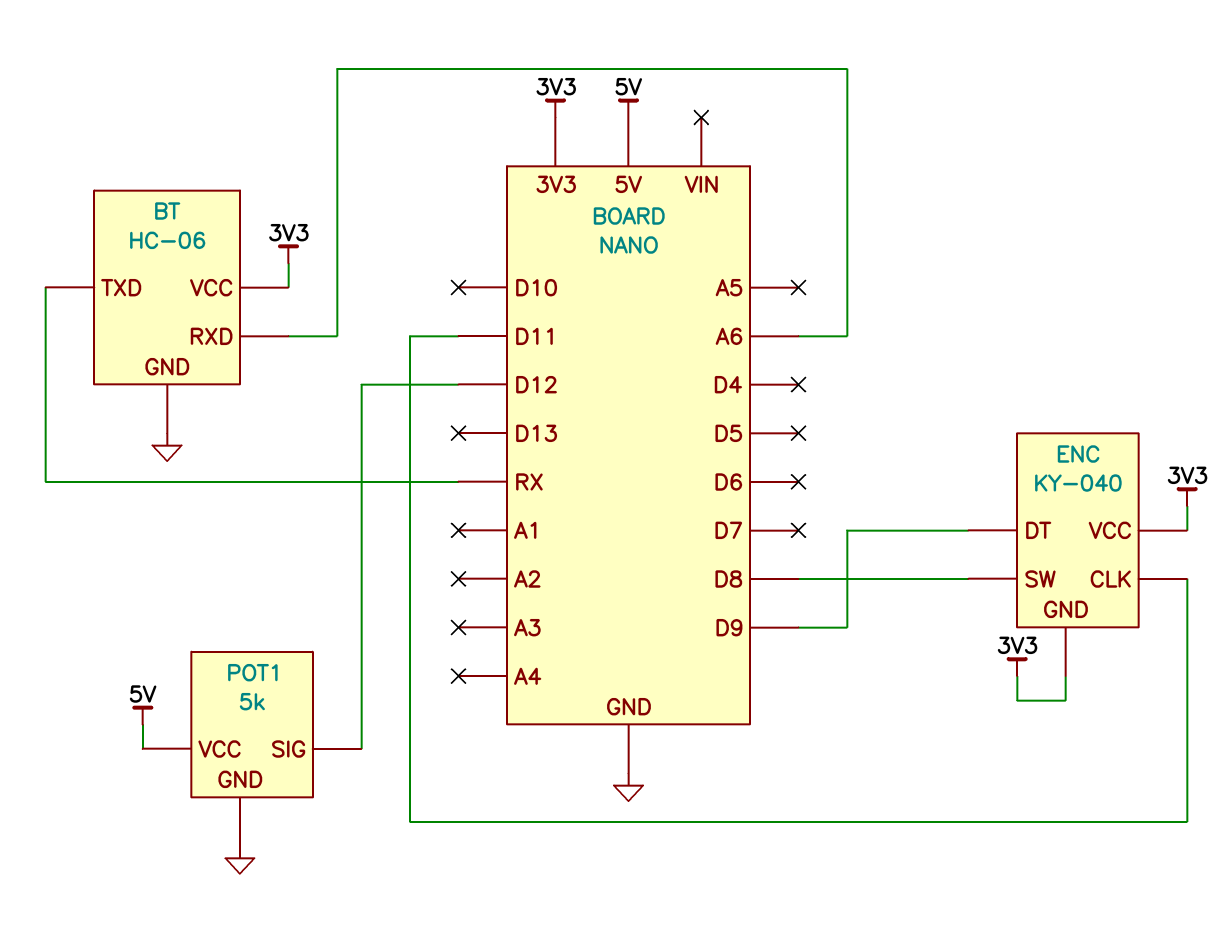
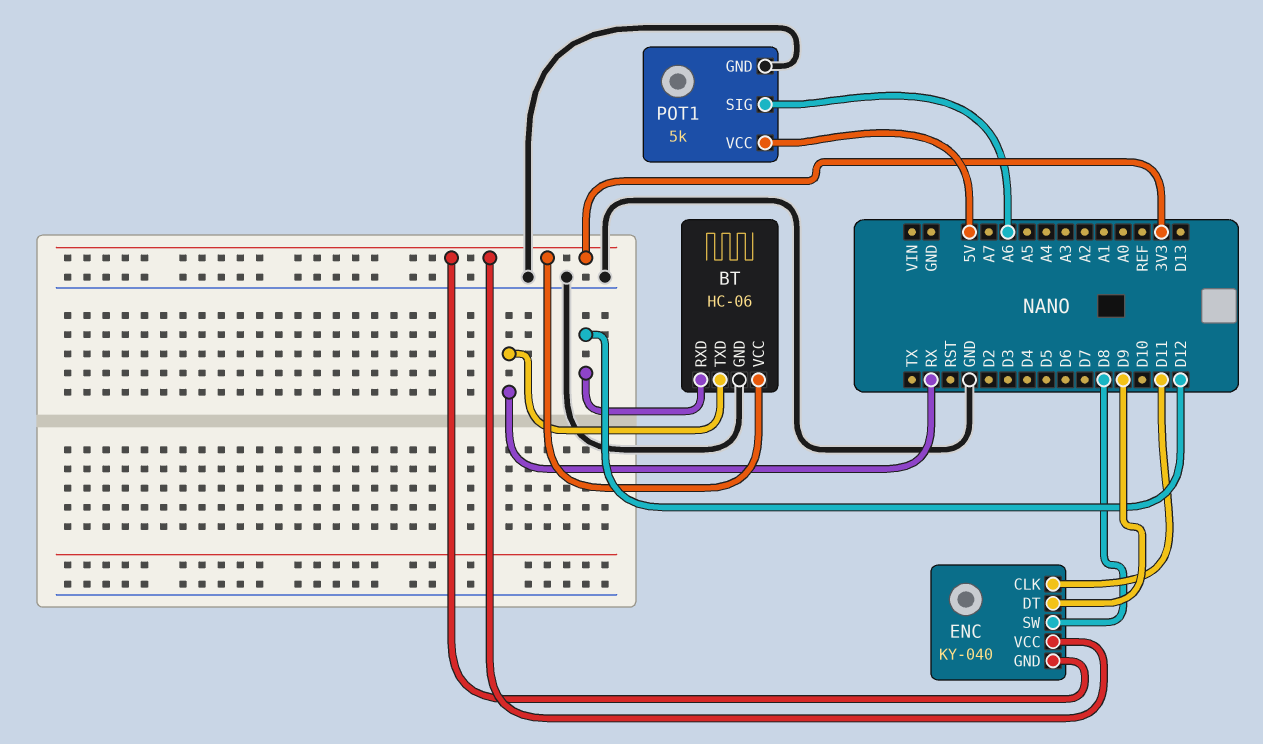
BT pin RXD: A6 -> D12
POT1 pin SIG: D12 -> A6

